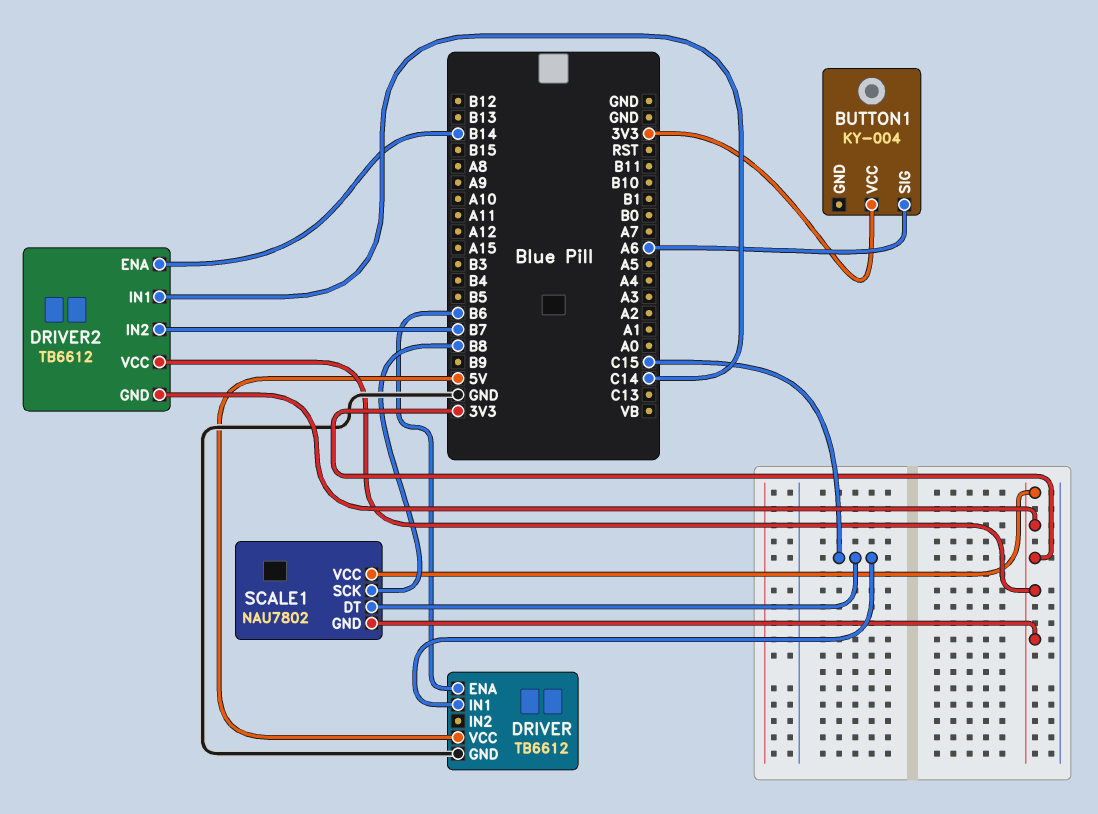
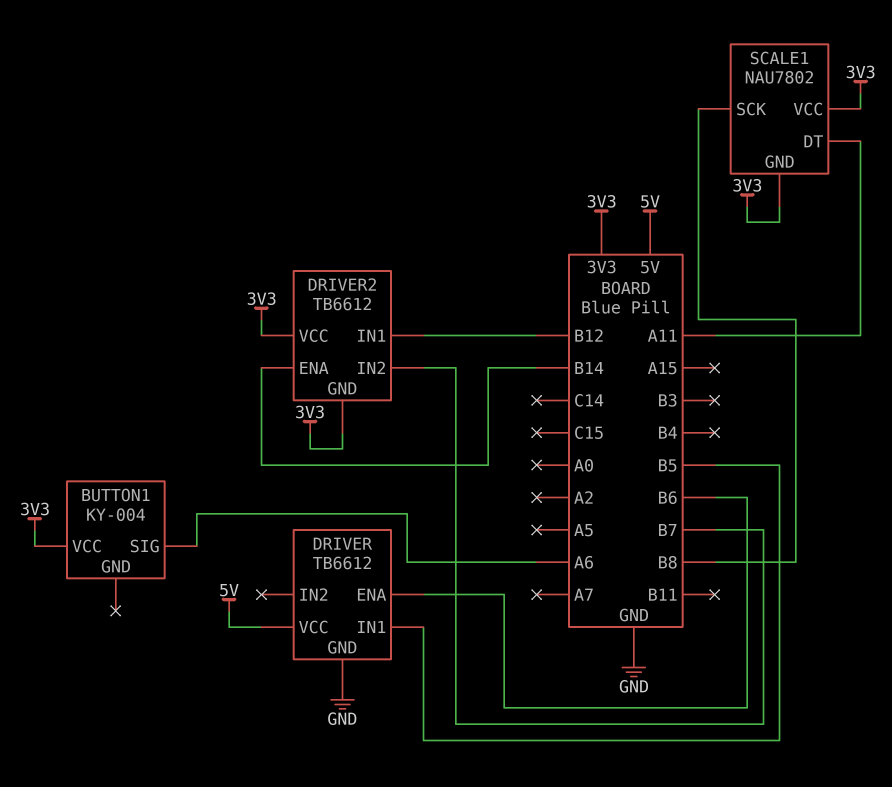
DRIVER pin IN1: C15 -> B5
DRIVER2 pin IN1: C14 -> B12
SCALE1 pin DT: C15 -> A11

